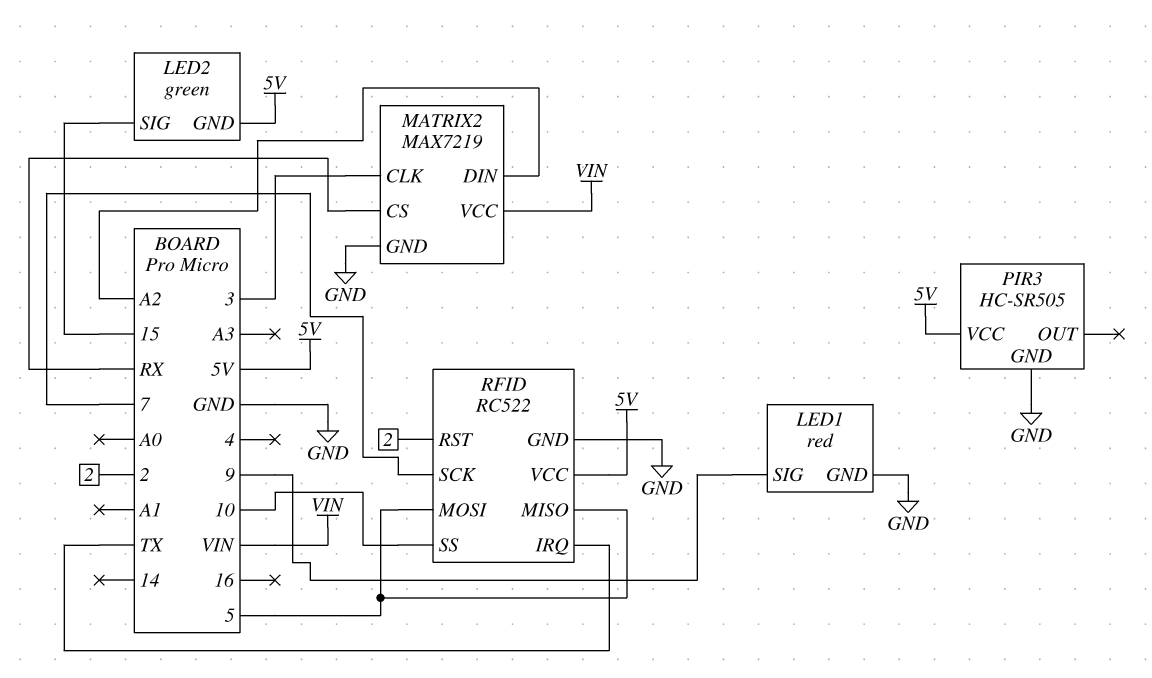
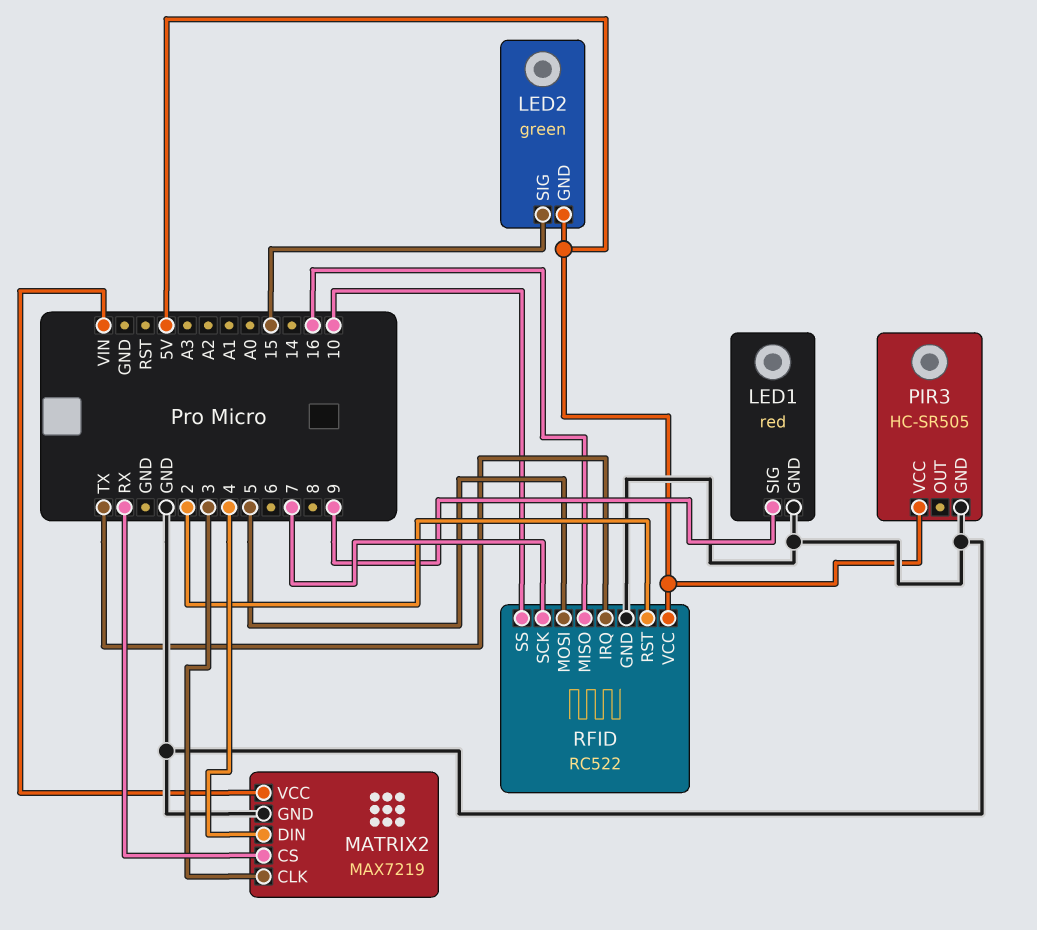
MATRIX2 pin DIN: A2 -> 4
RFID pin MISO: 5 -> 16

